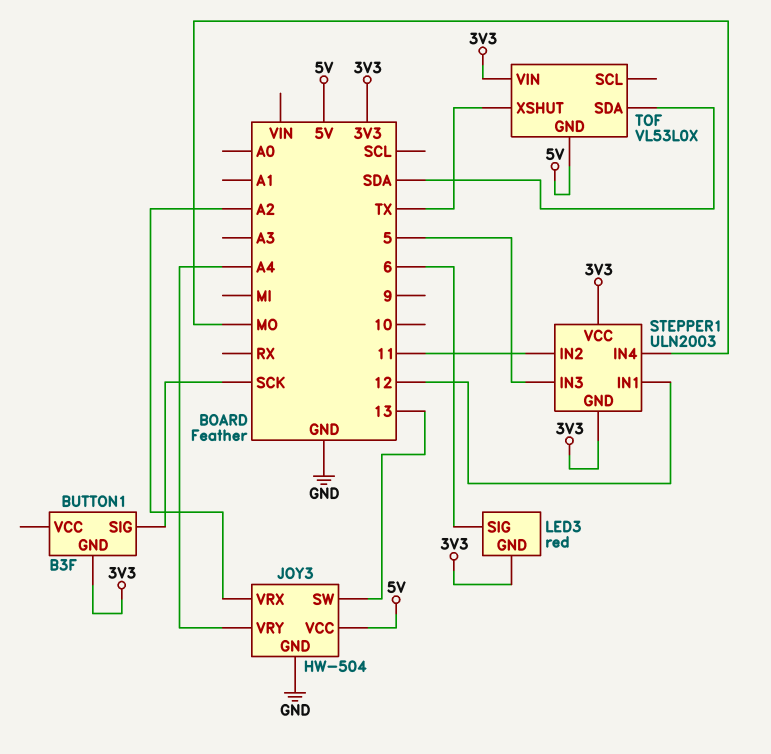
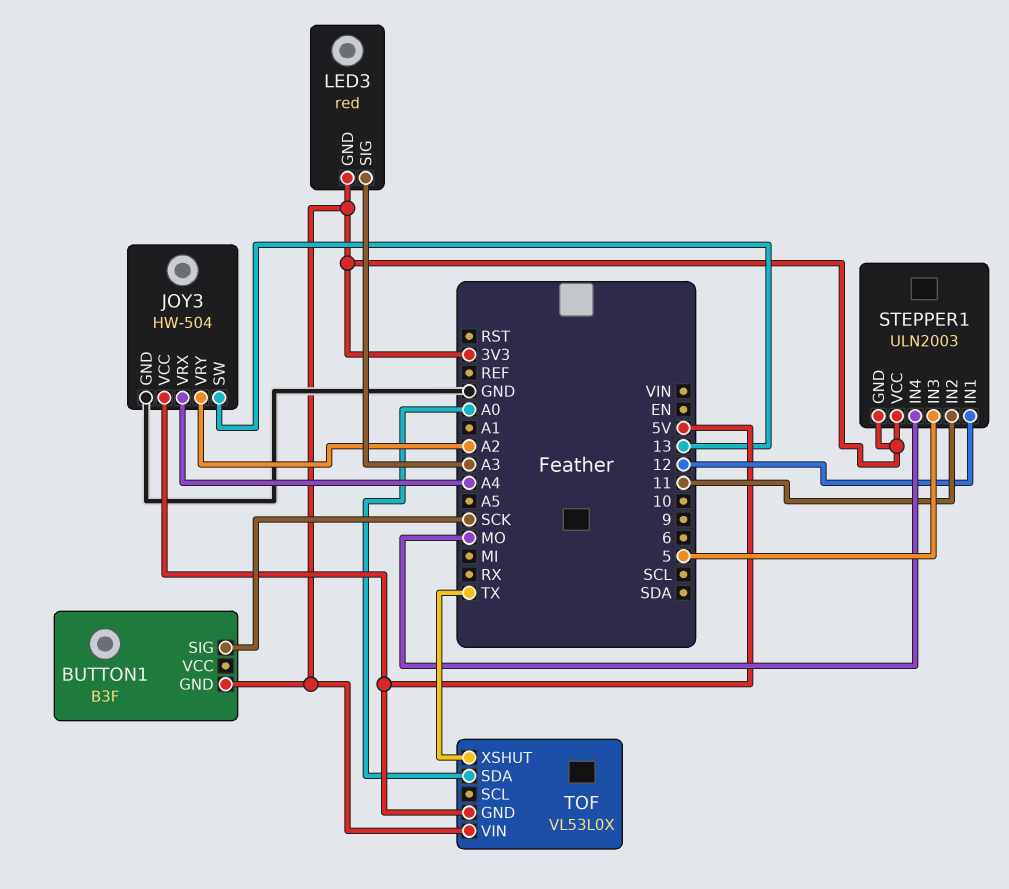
JOY3 pin VRX: A2 -> A4
JOY3 pin VRY: A4 -> A2
LED3 pin SIG: 6 -> A3
TOF pin SDA: SDA -> A0

